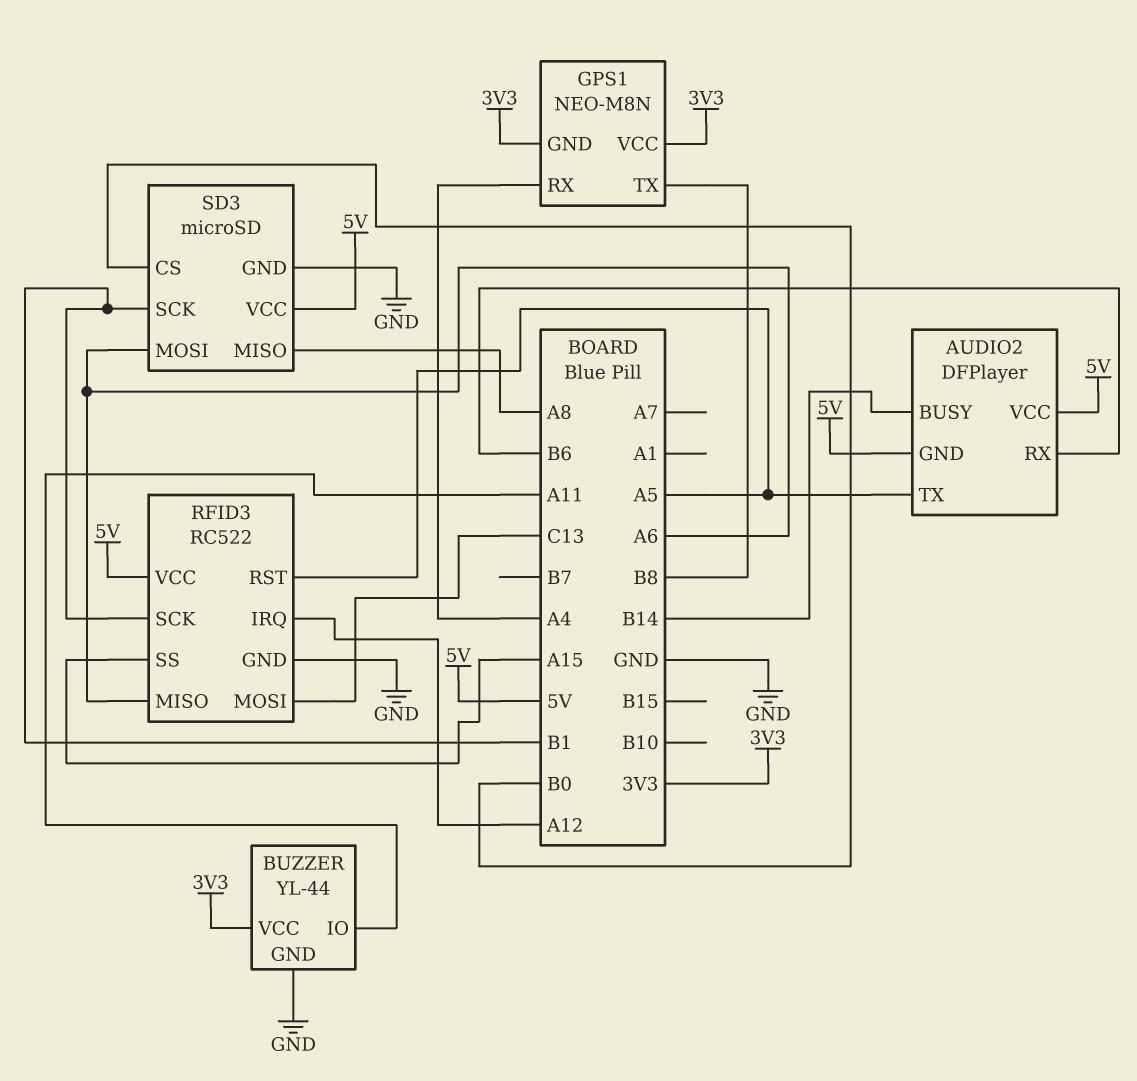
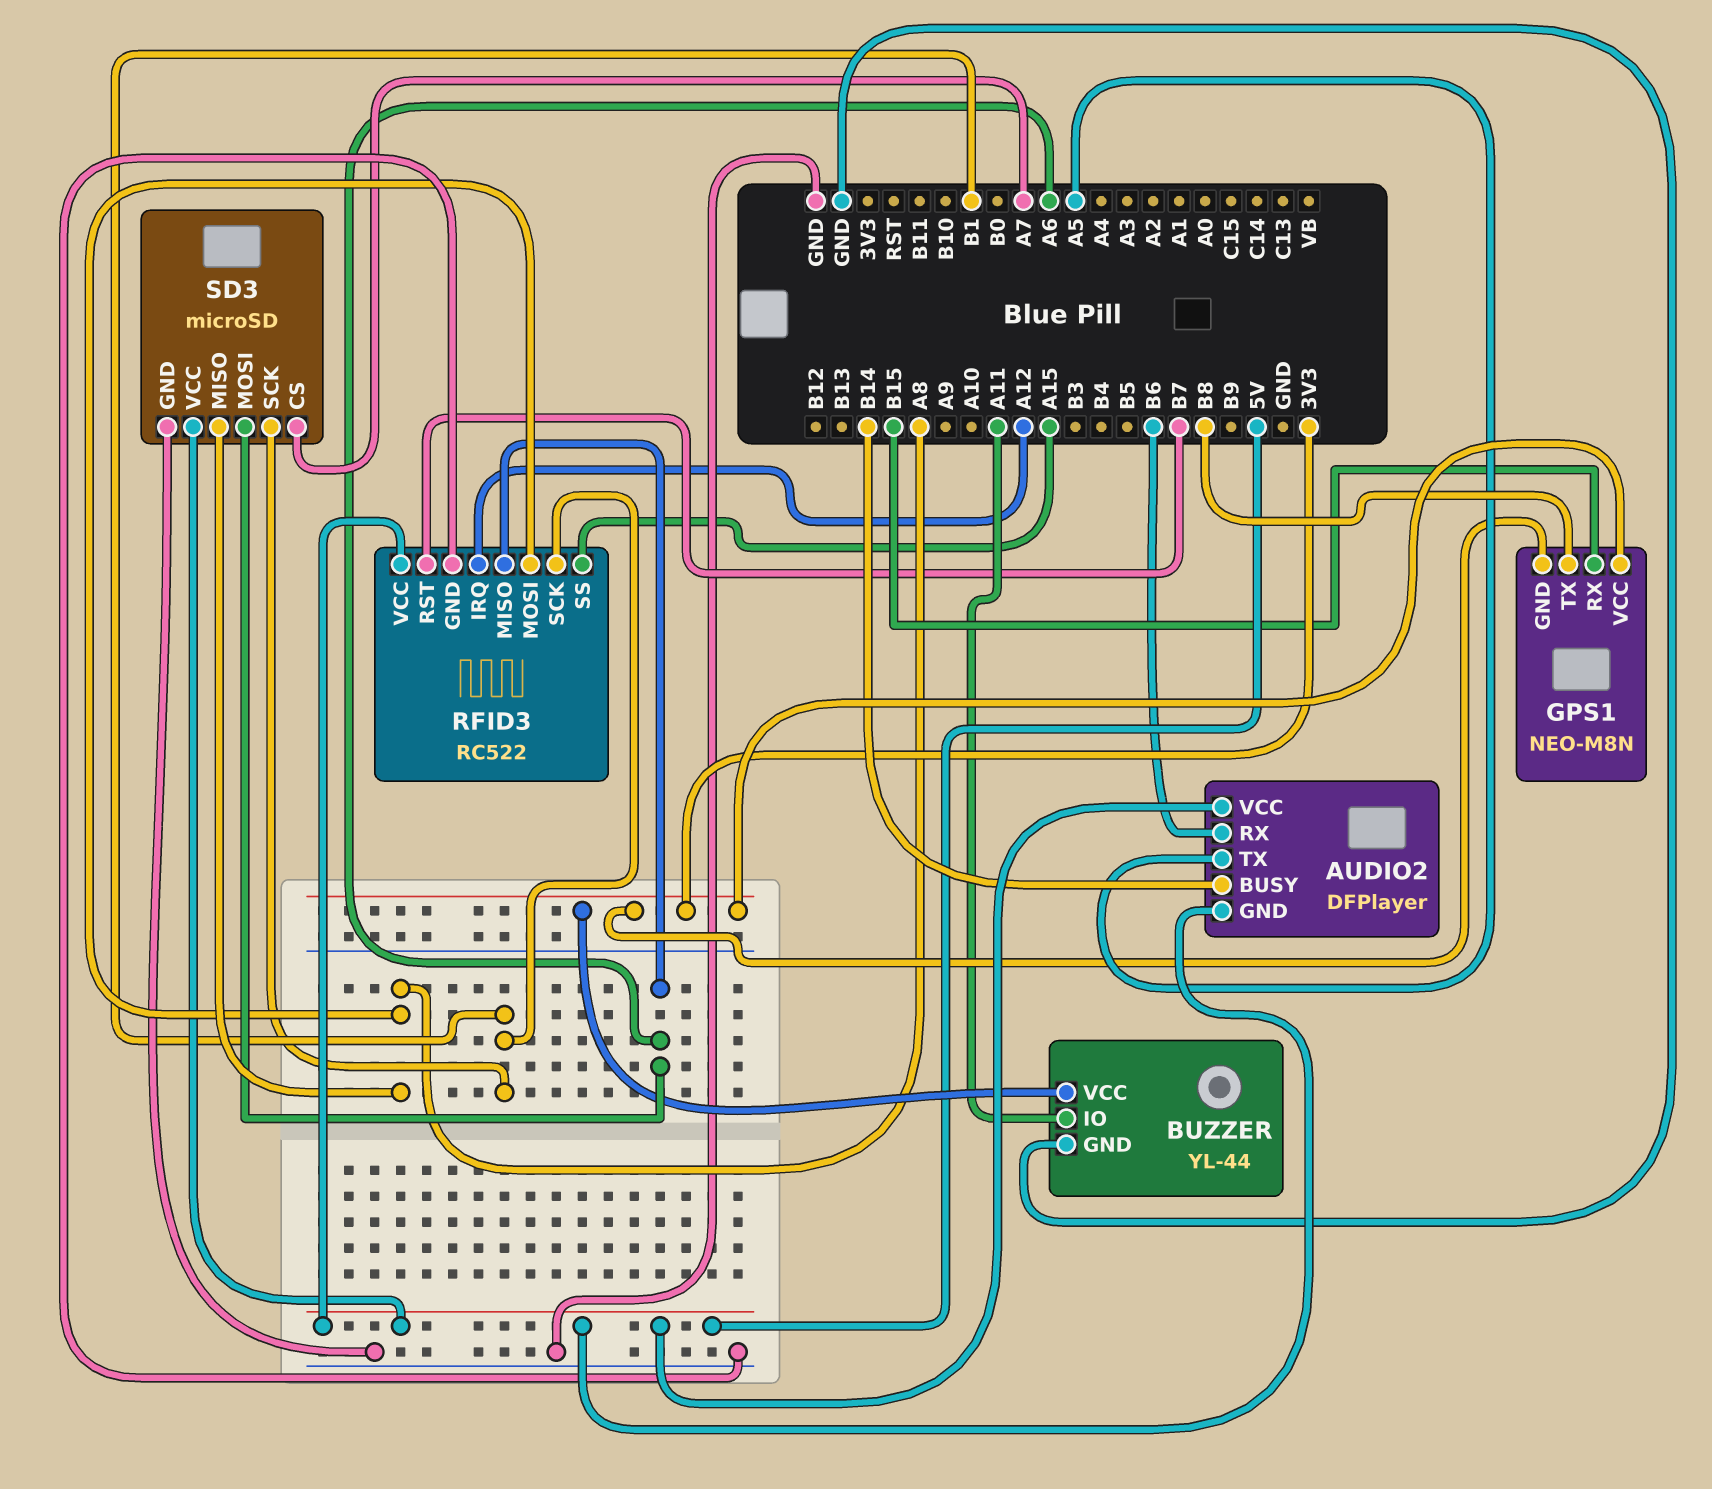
GPS1 pin RX: A4 -> B15
RFID3 pin MOSI: C13 -> A8
RFID3 pin RST: A5 -> B7
SD3 pin CS: B0 -> A7

